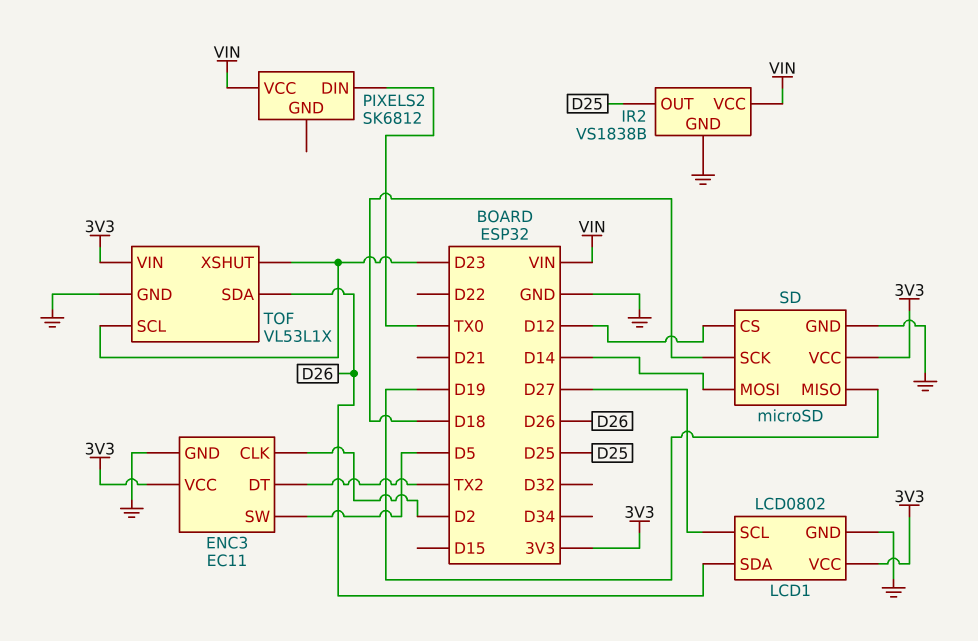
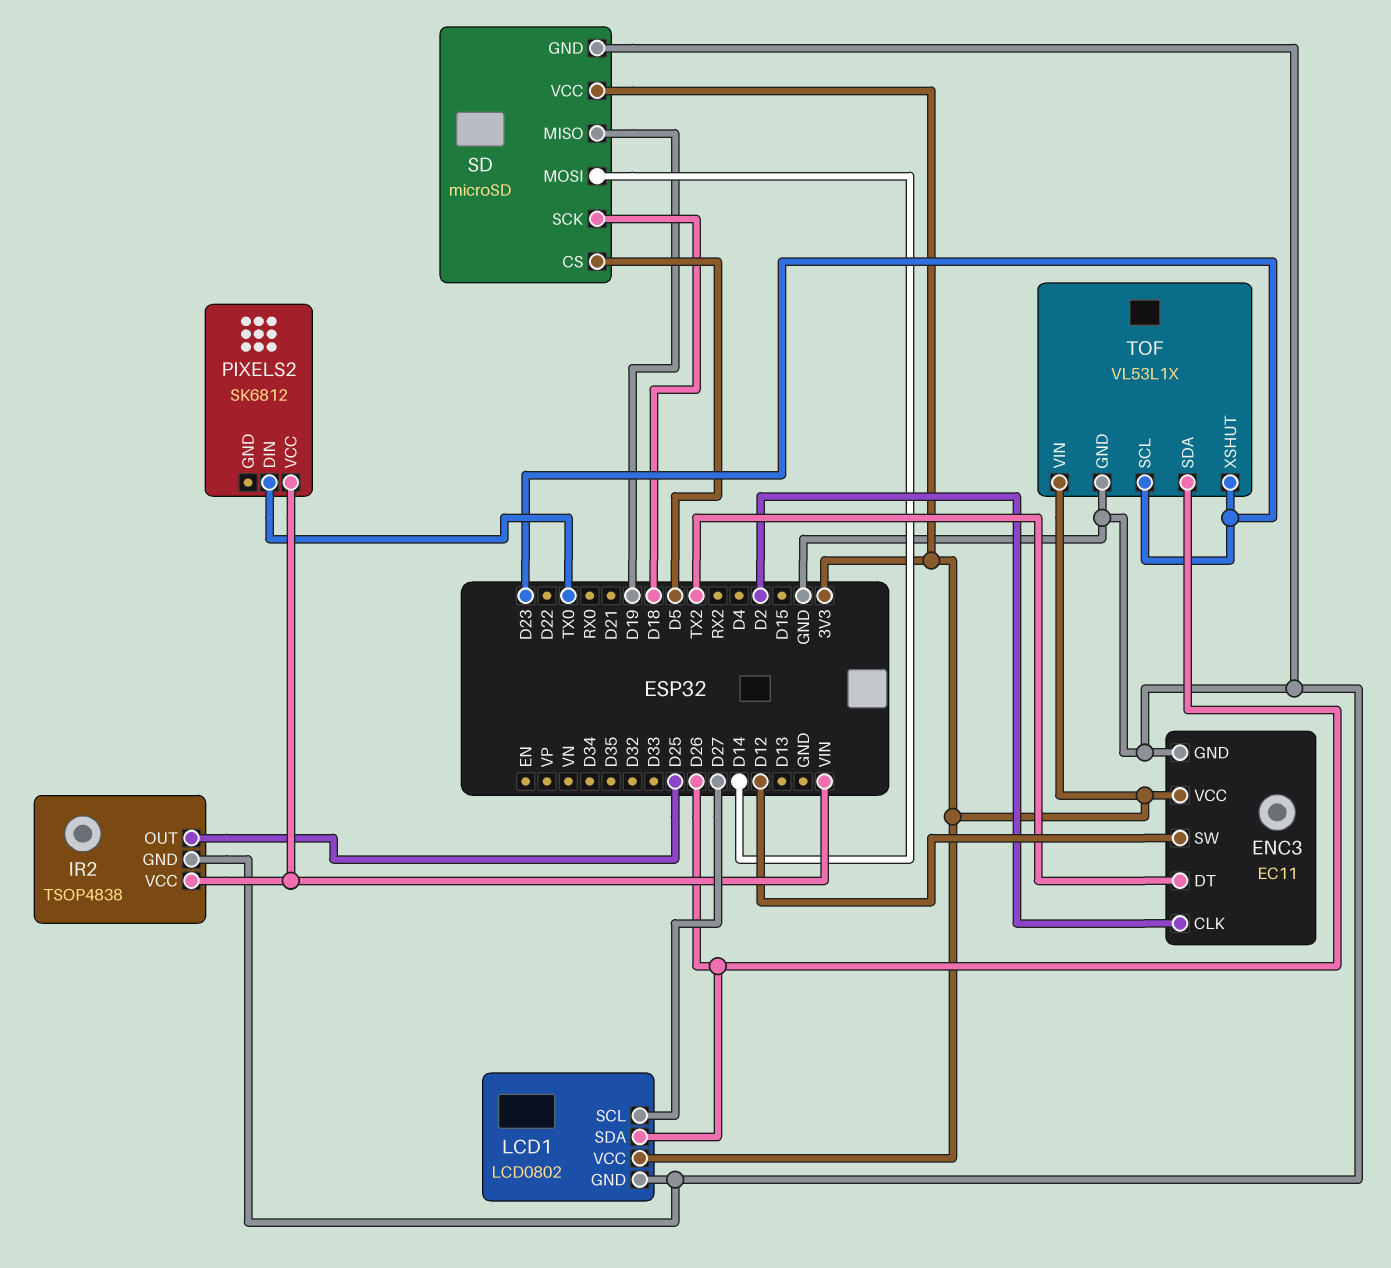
ENC3 pin SW: D5 -> D12
IR2: VS1838B -> TSOP4838
SD pin CS: D12 -> D5

